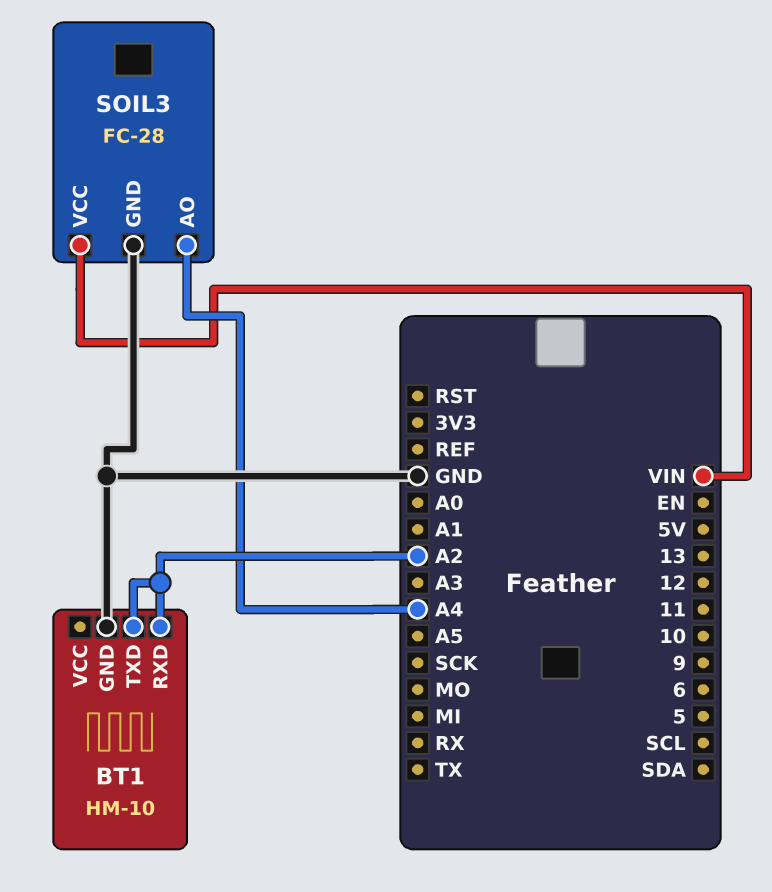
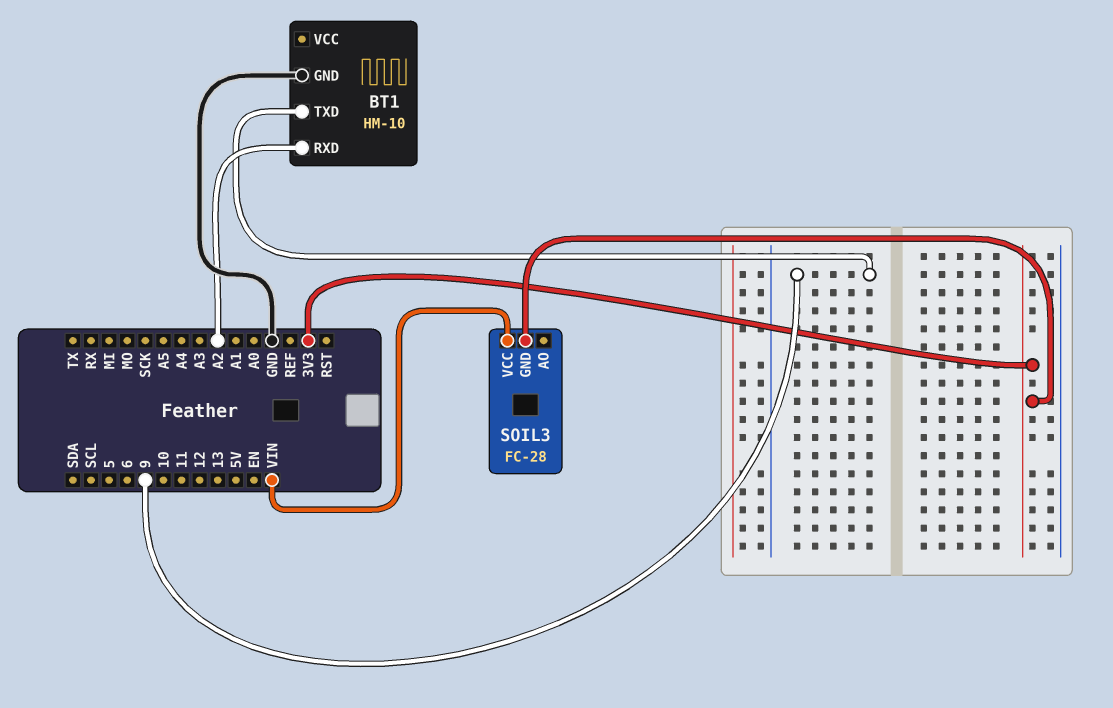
BT1 pin TXD: A2 -> 9
SOIL3 pin AO: A4 -> none
SOIL3 pin GND: GND -> 3V3

